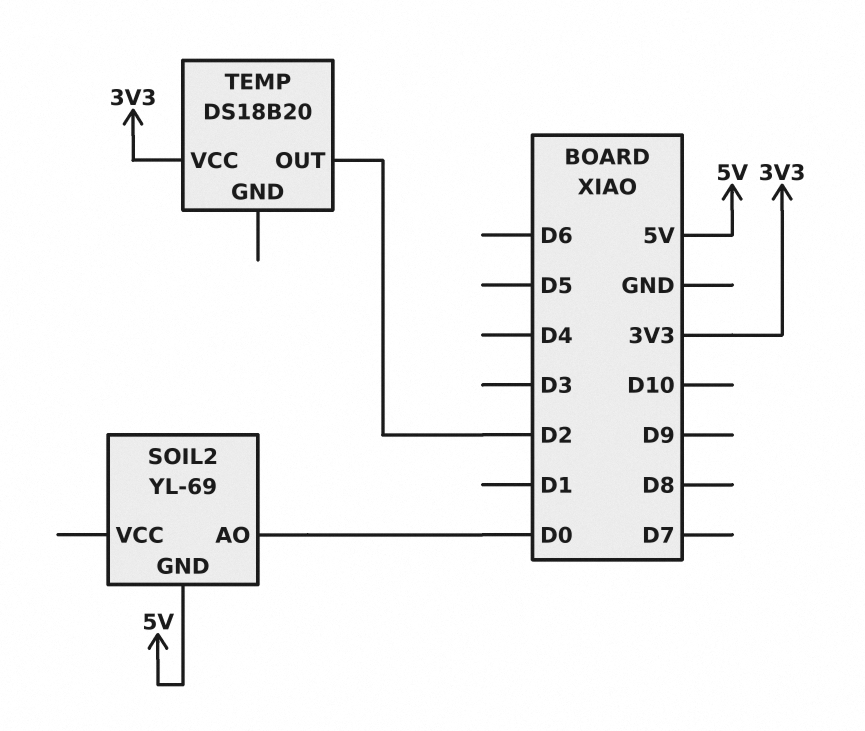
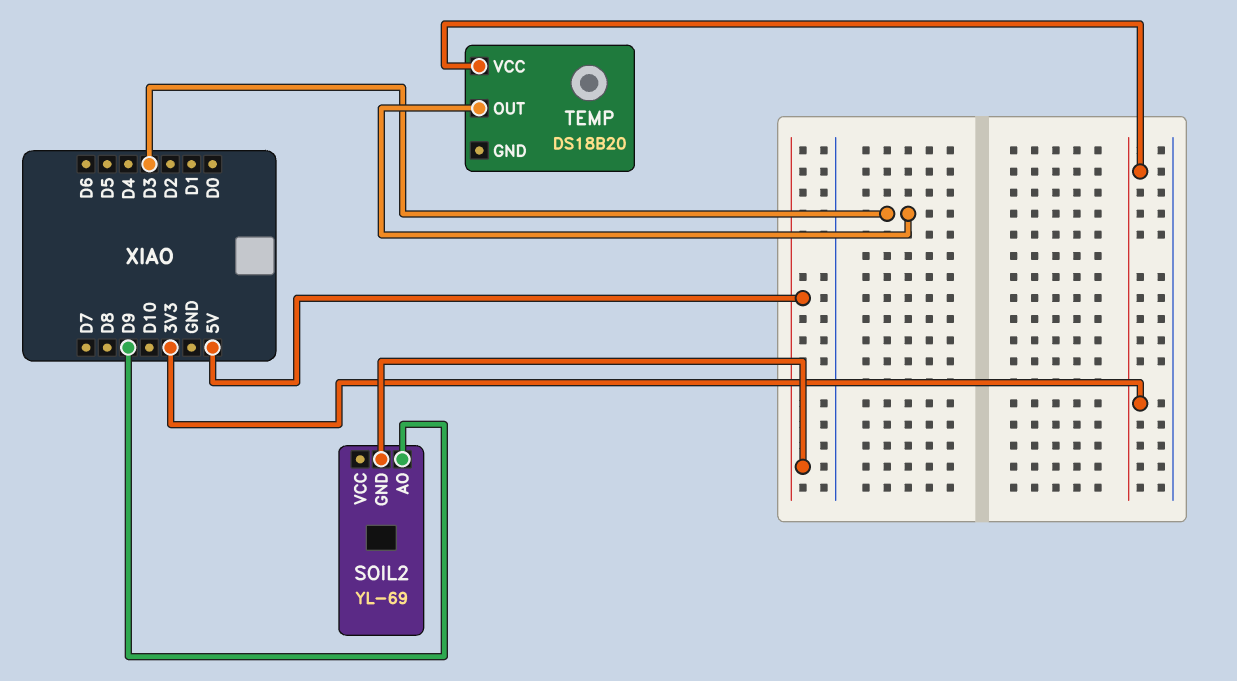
SOIL2 pin AO: D0 -> D9
TEMP pin OUT: D2 -> D3

